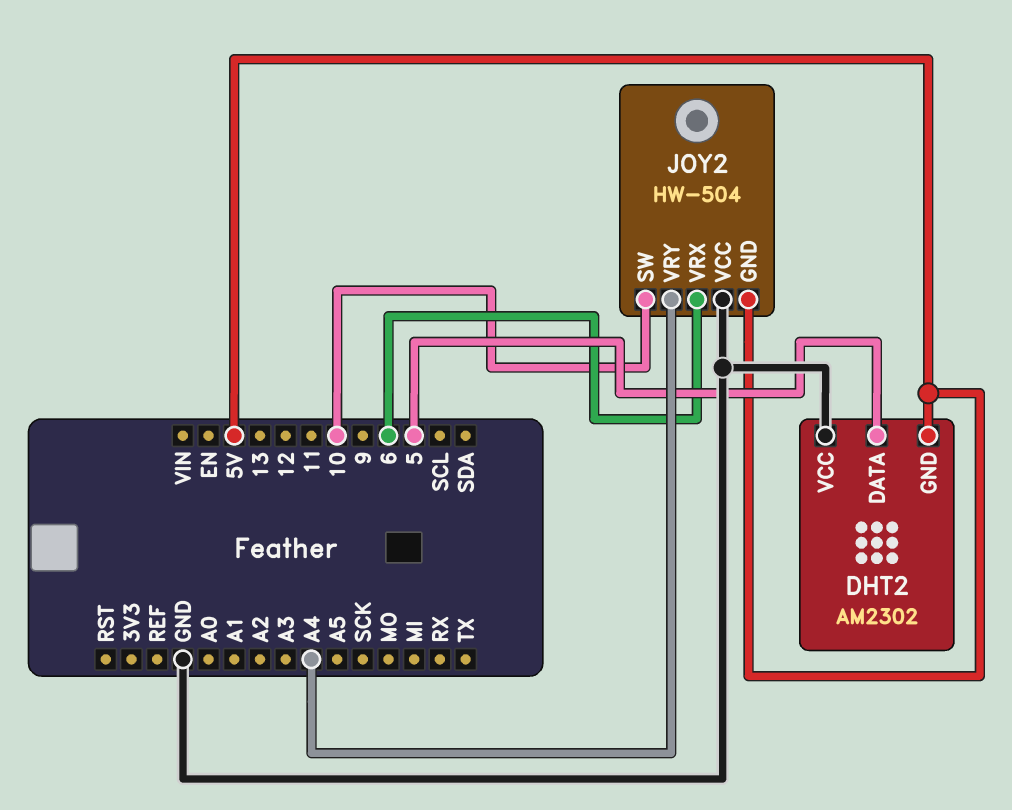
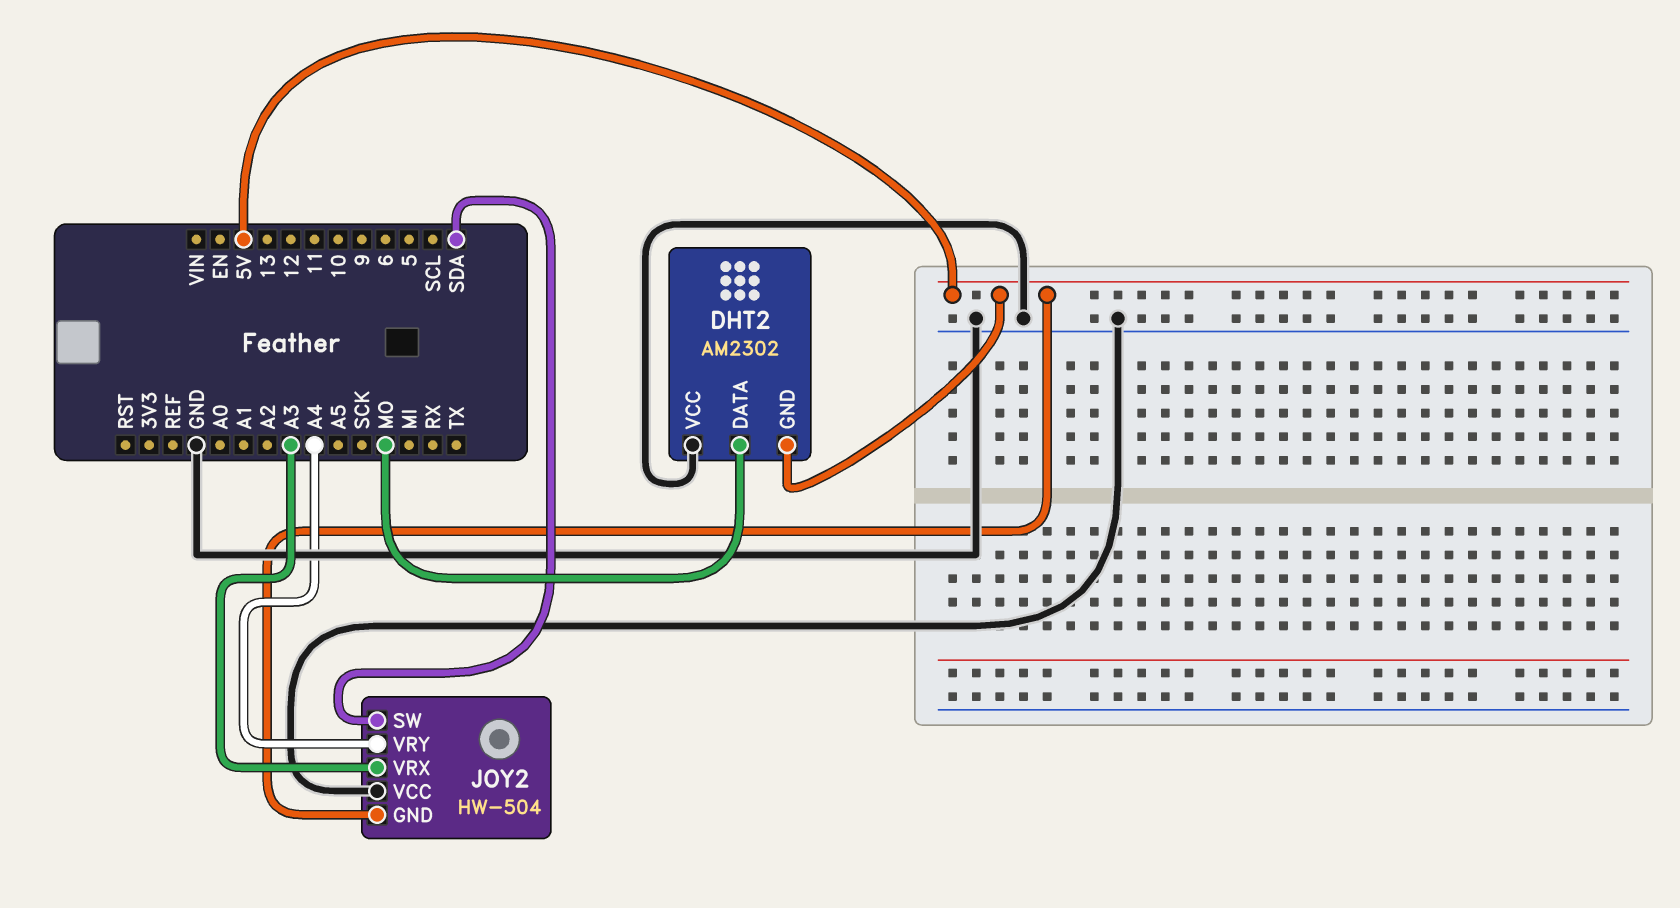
DHT2 pin DATA: 5 -> MO
JOY2 pin SW: 10 -> SDA
JOY2 pin VRX: 6 -> A3

